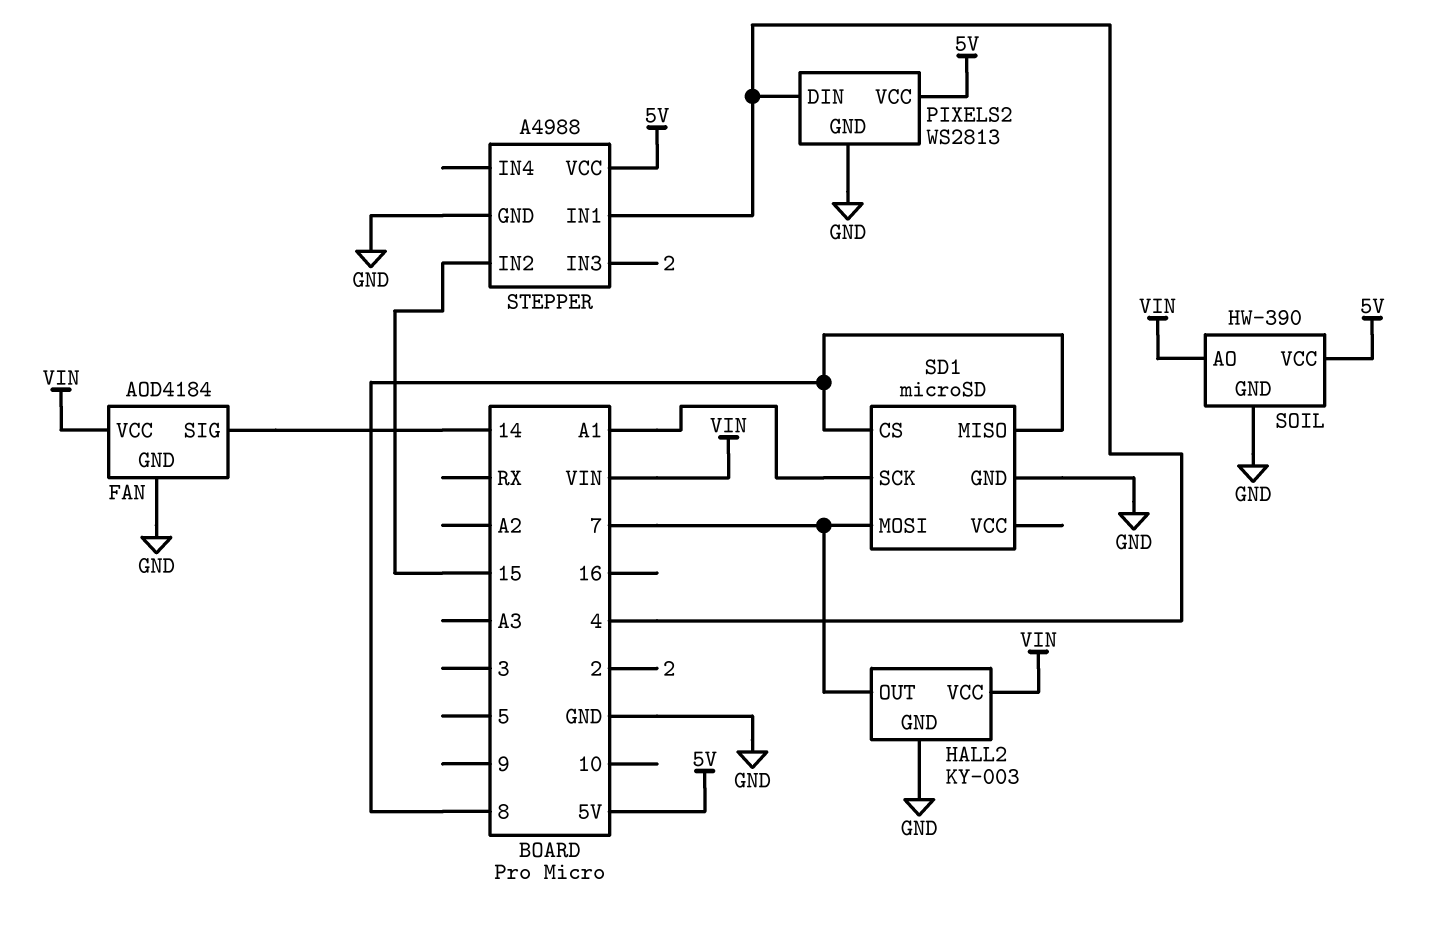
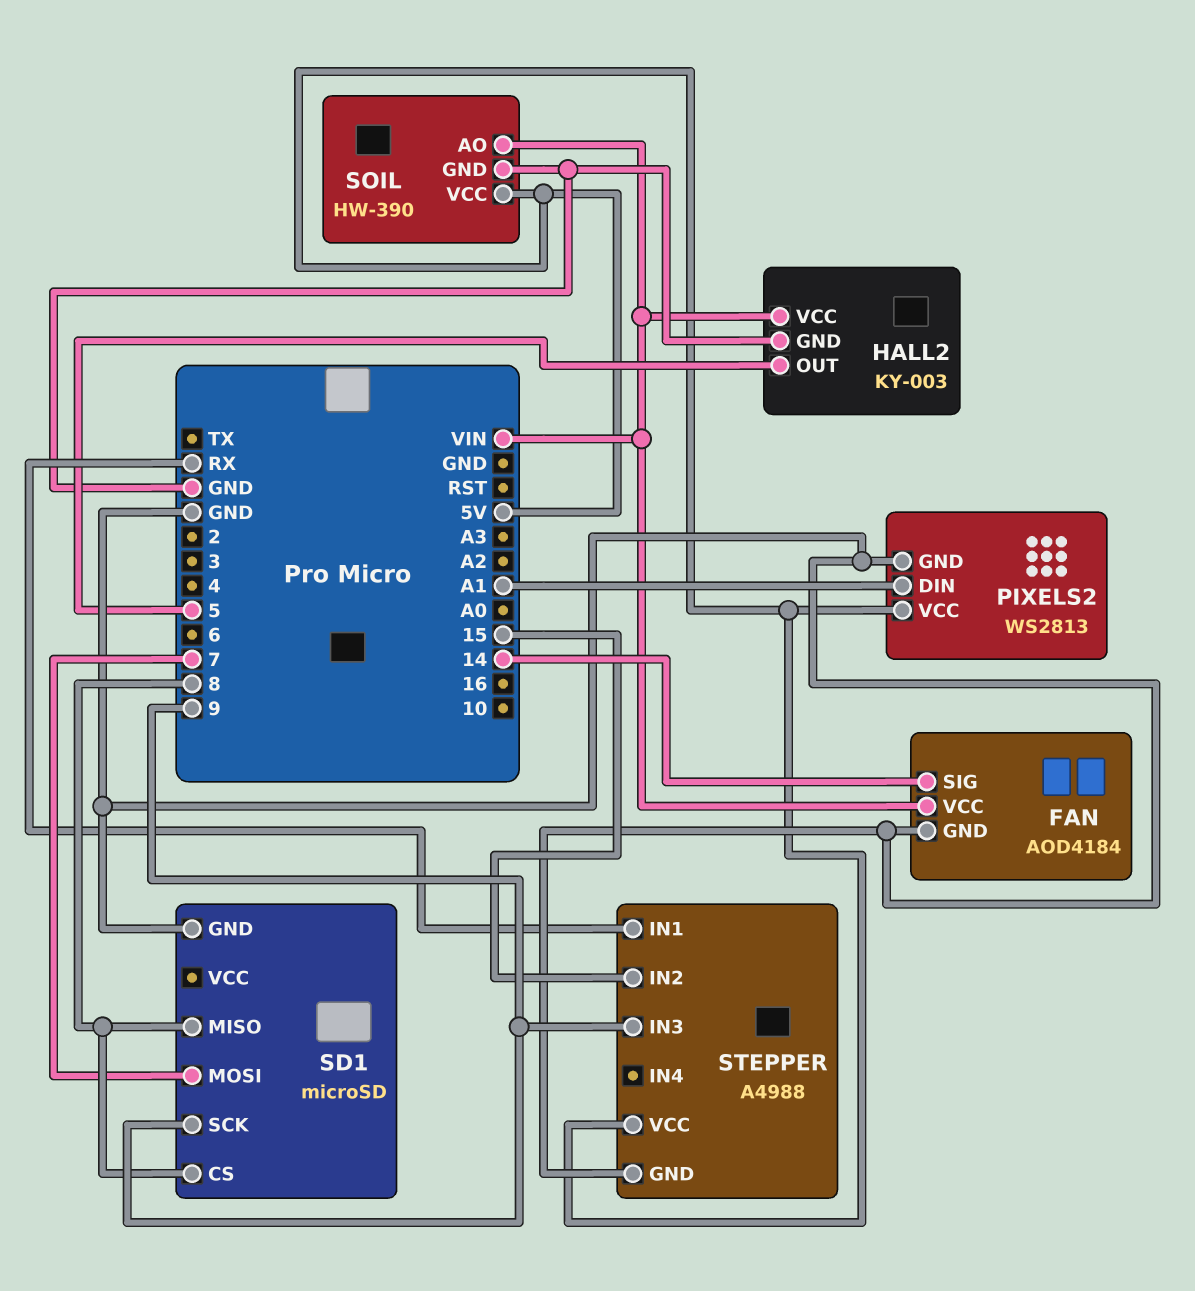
HALL2 pin OUT: 7 -> 5
PIXELS2 pin DIN: 4 -> A1
SD1 pin SCK: A1 -> 9
STEPPER pin IN1: 4 -> RX
STEPPER pin IN3: 2 -> 9

